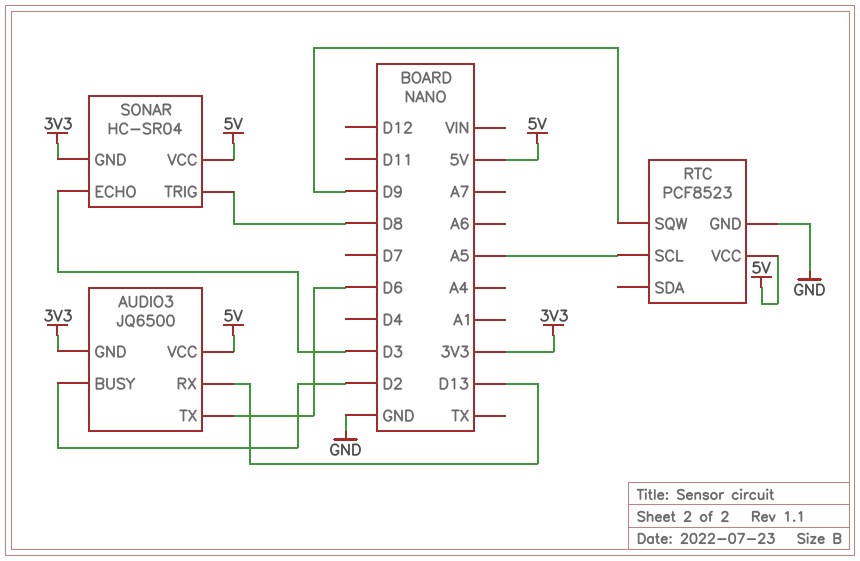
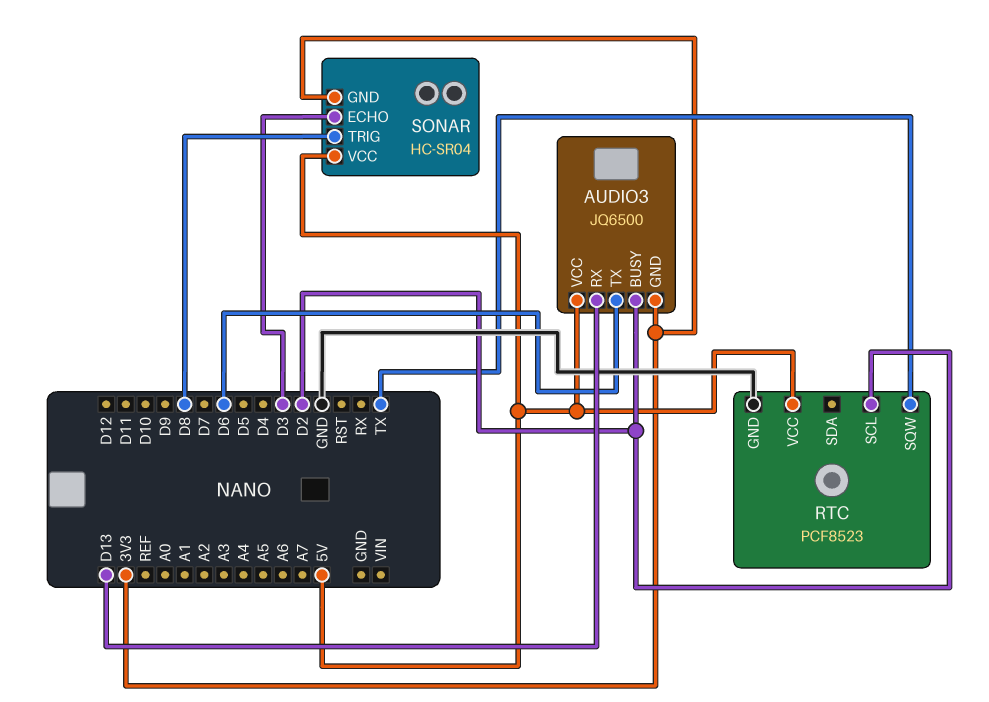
RTC pin SCL: A5 -> D2
RTC pin SQW: D9 -> TX

